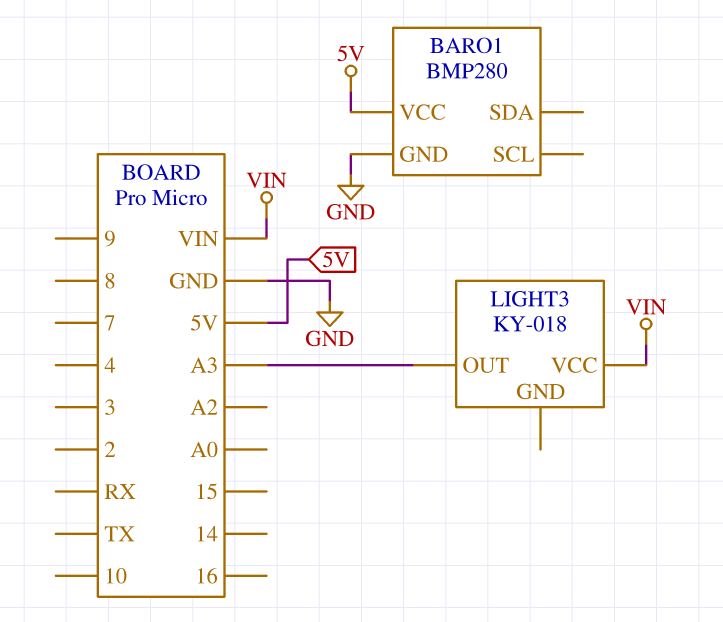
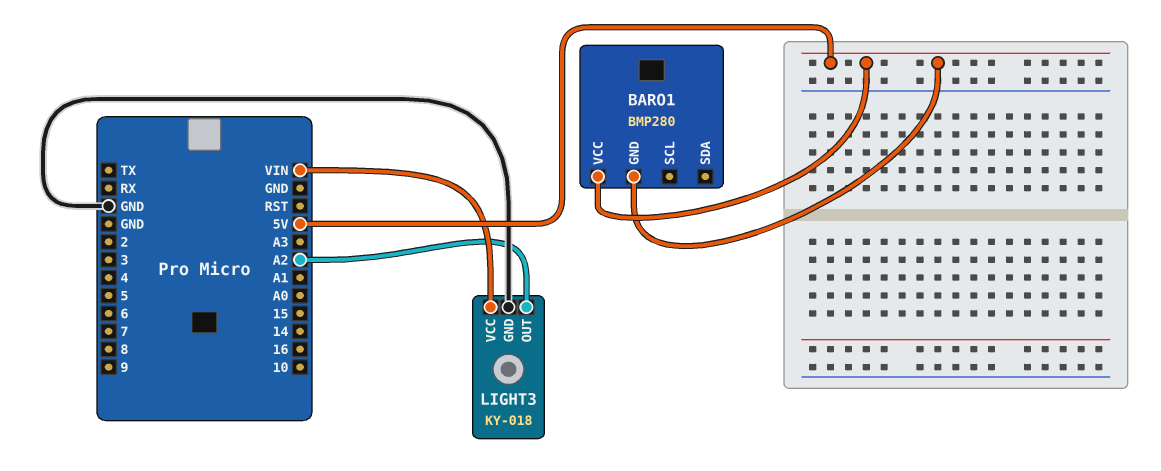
BARO1 pin GND: GND -> 5V
LIGHT3 pin GND: none -> GND
LIGHT3 pin OUT: A3 -> A2

